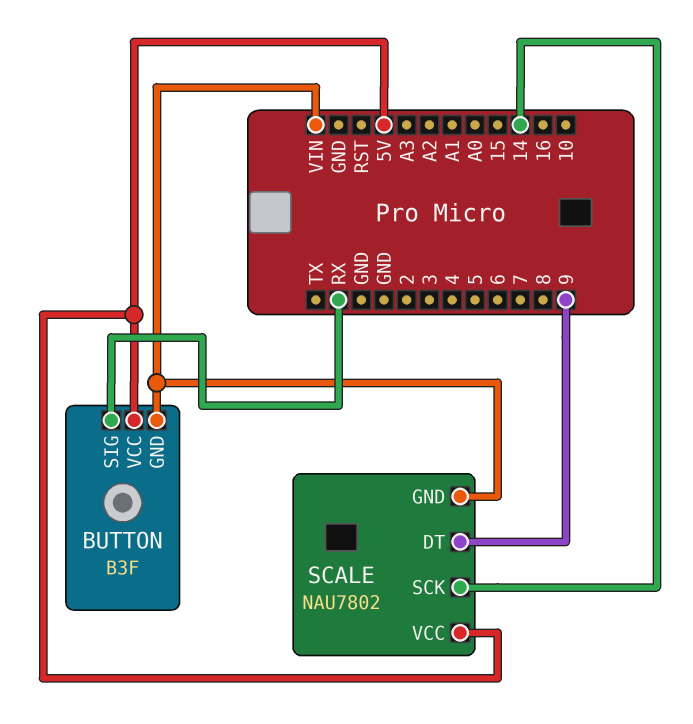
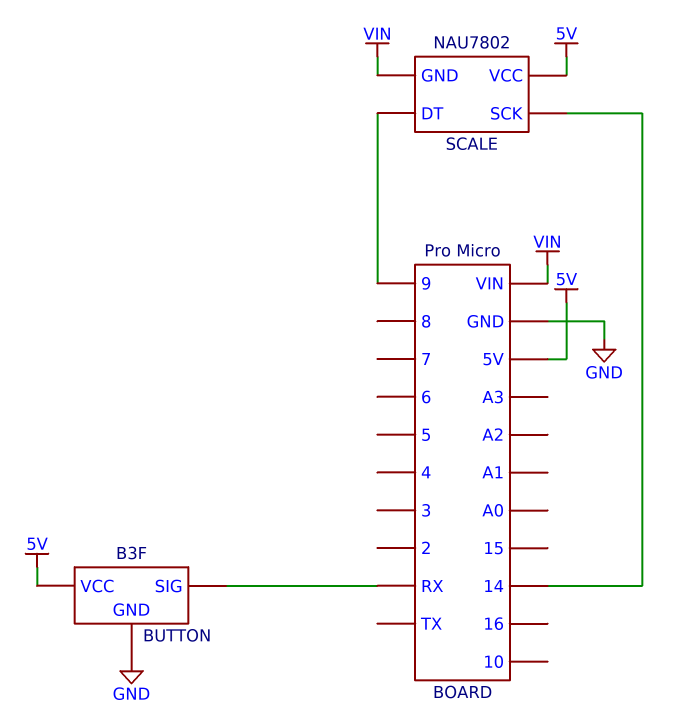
BUTTON pin GND: VIN -> GND

